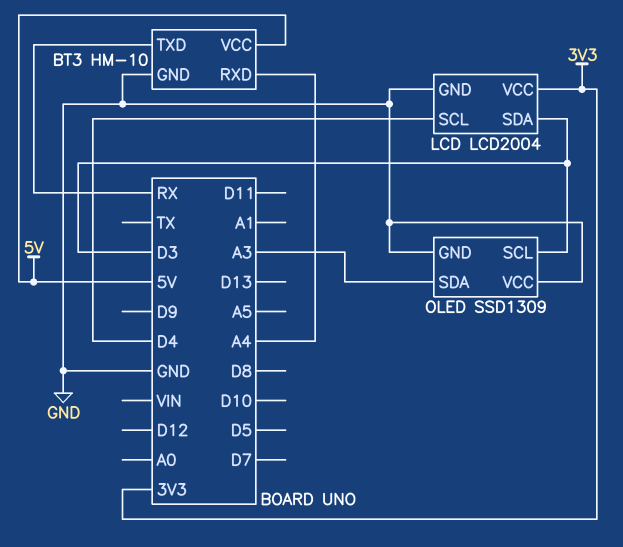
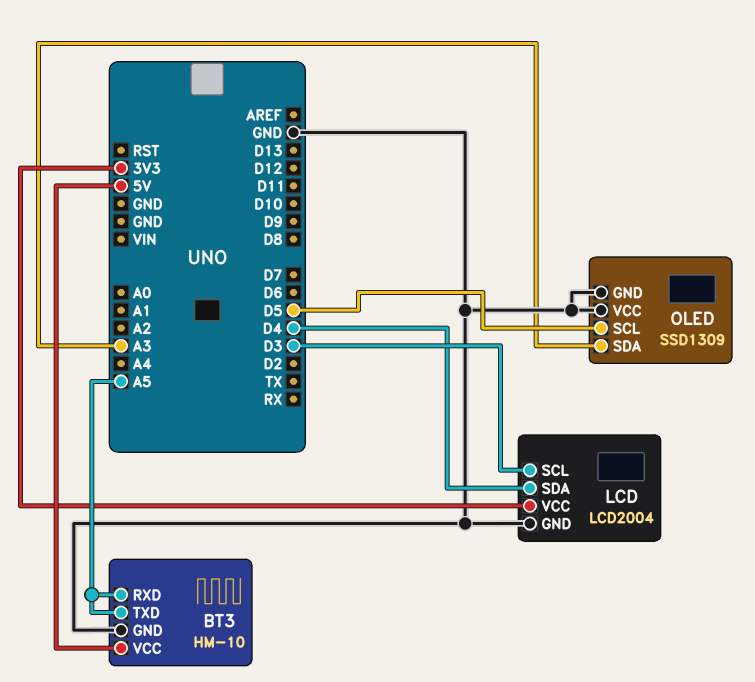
BT3 pin RXD: A4 -> A5
BT3 pin TXD: RX -> A5
LCD pin SCL: D4 -> D3
LCD pin SDA: D3 -> D4
OLED pin SCL: D3 -> D5

